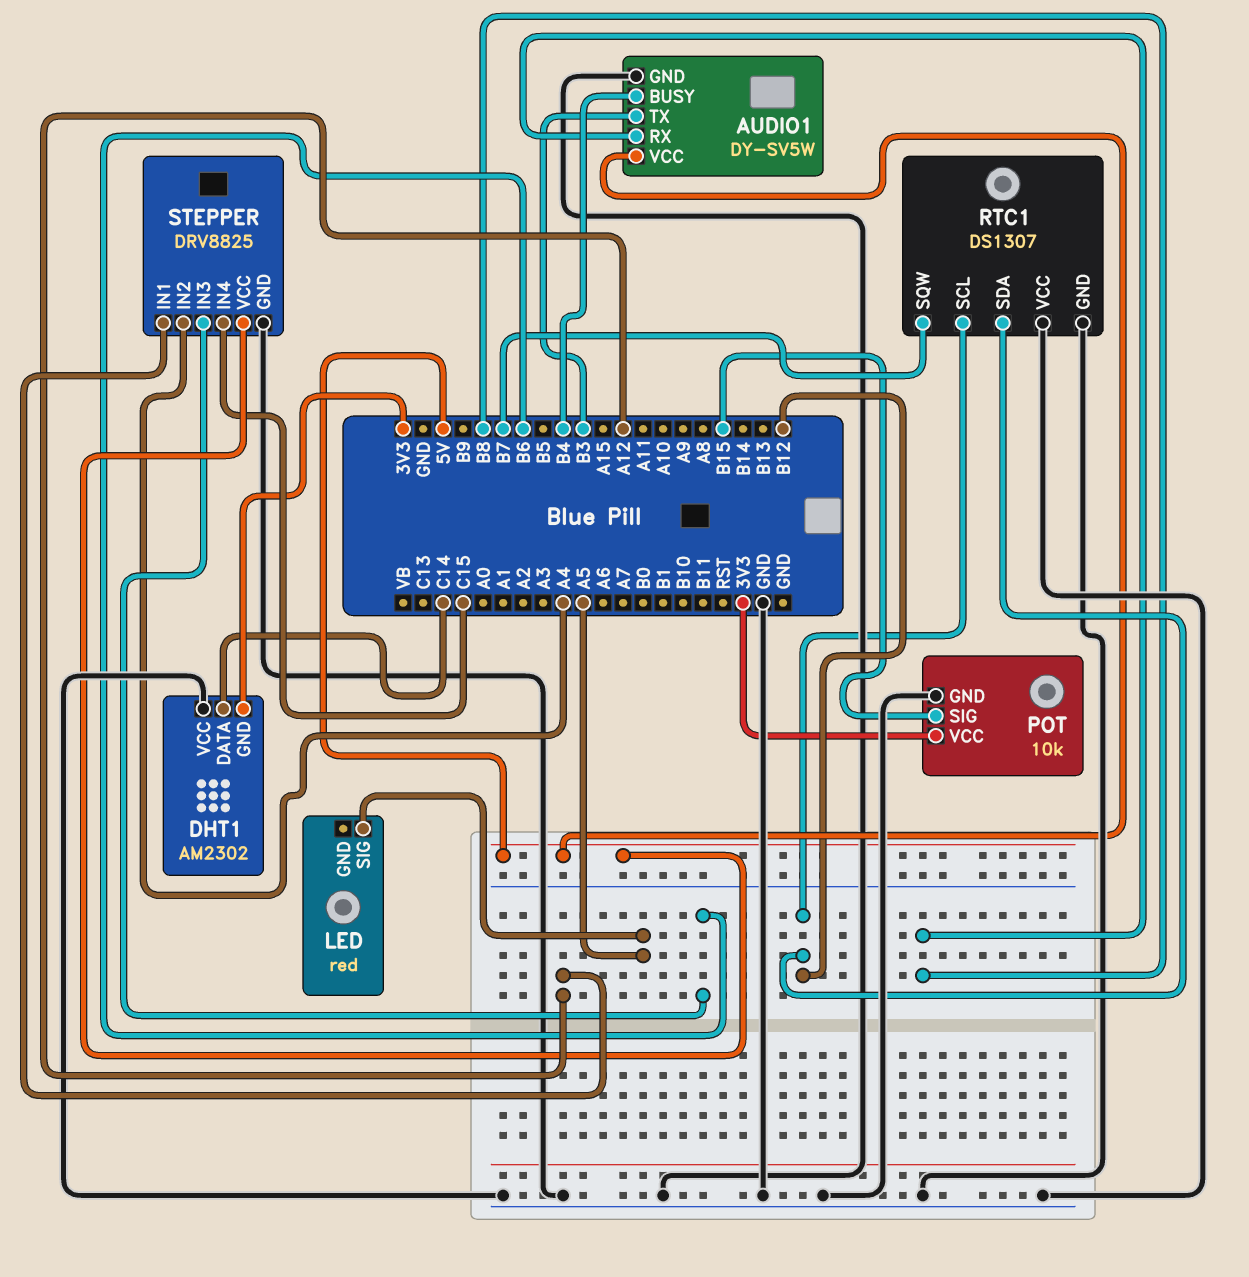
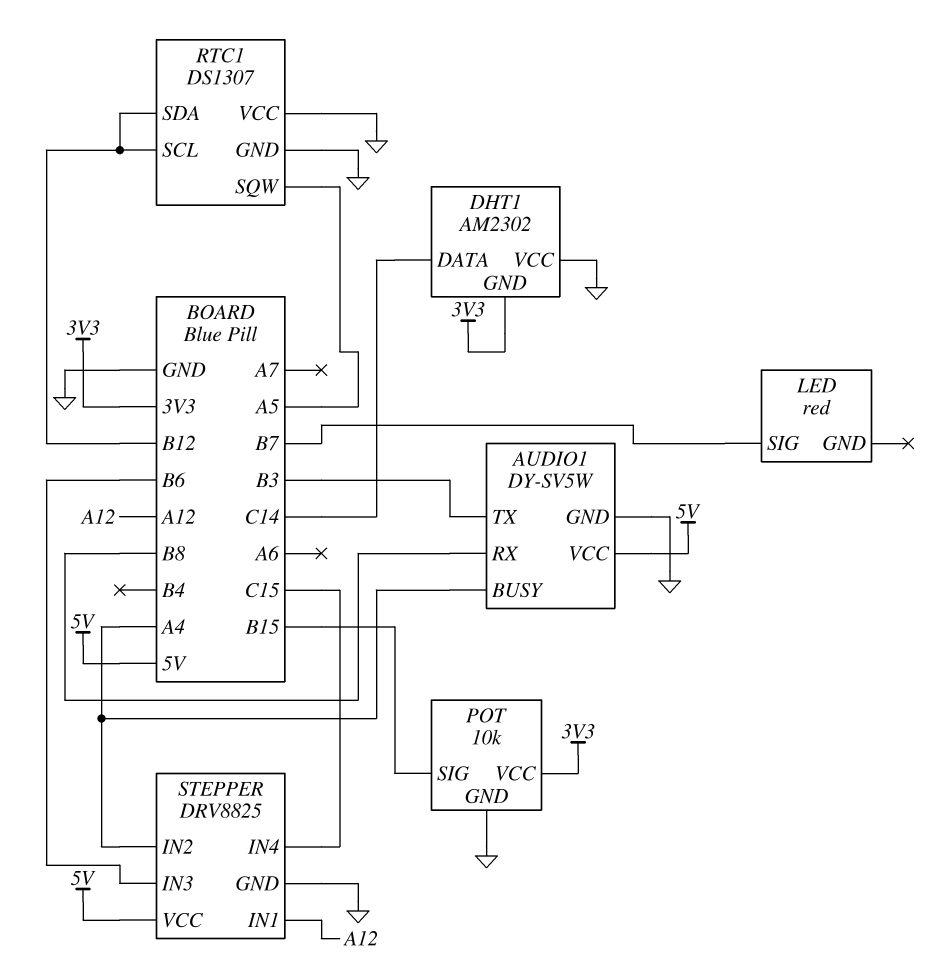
AUDIO1 pin BUSY: B4 -> A4
LED pin SIG: A5 -> B7
RTC1 pin SQW: B7 -> A5

